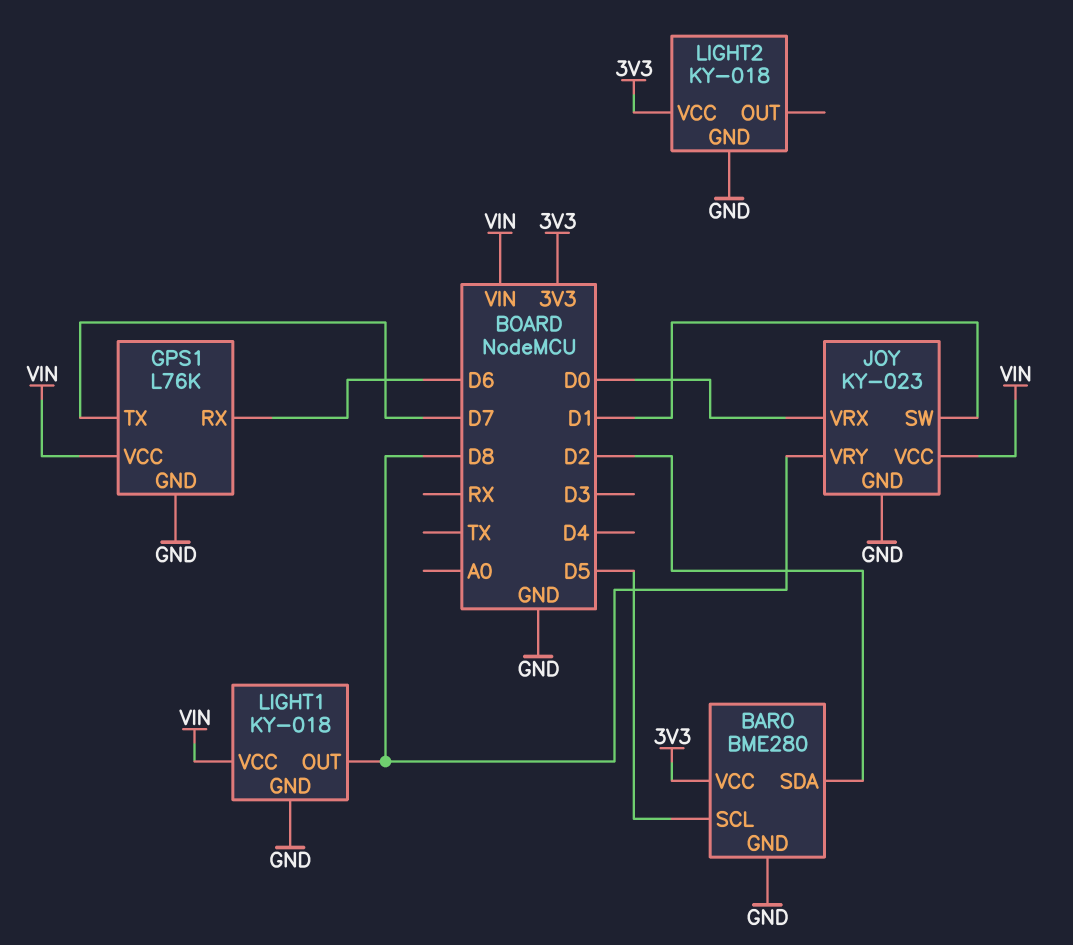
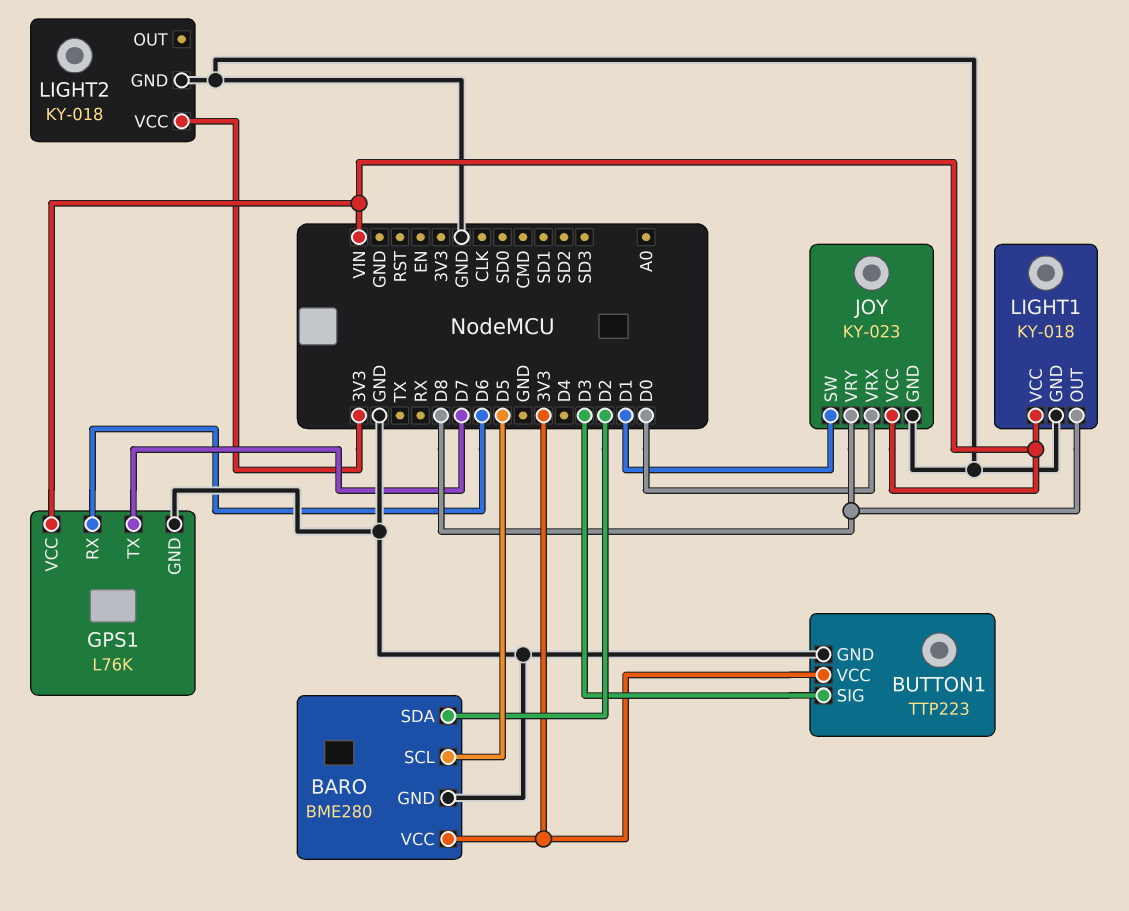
BUTTON1: none -> TTP223
BUTTON1 pin GND: none -> GND
BUTTON1 pin SIG: none -> D3
BUTTON1 pin VCC: none -> 3V3

